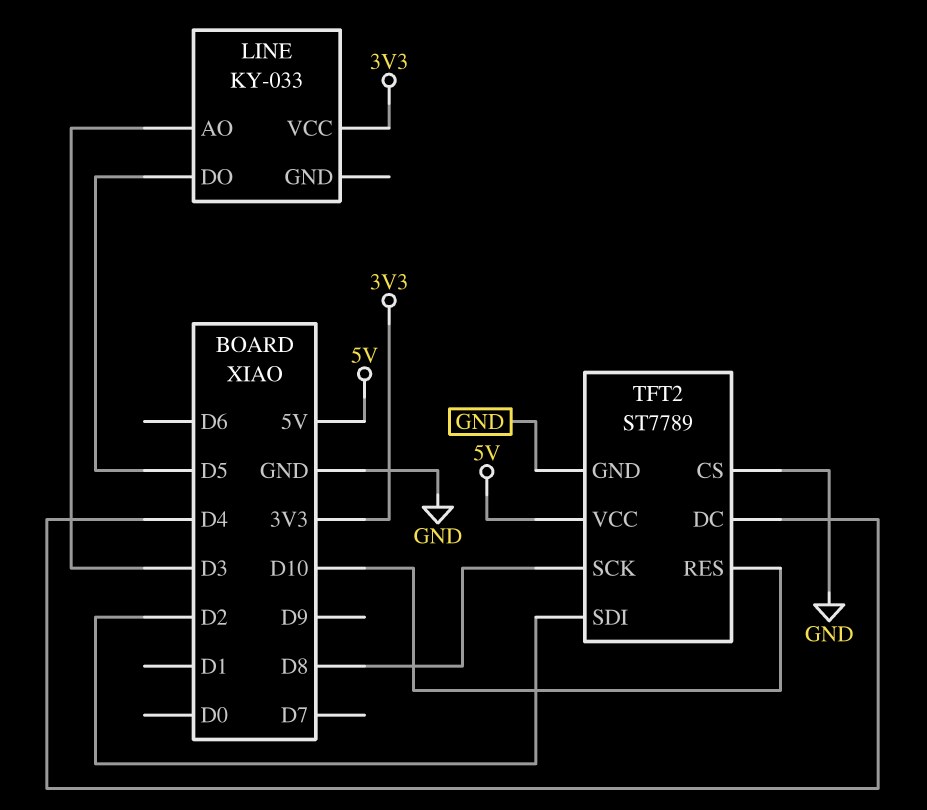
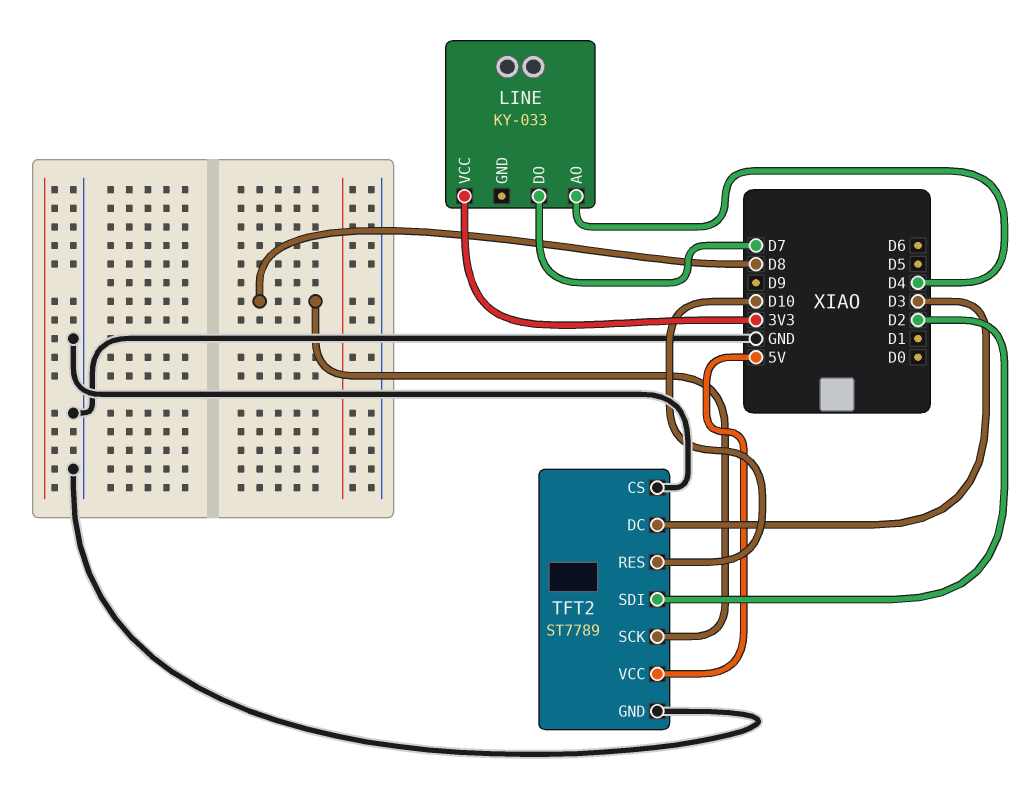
LINE pin AO: D3 -> D4
LINE pin DO: D5 -> D7
TFT2 pin DC: D4 -> D3

